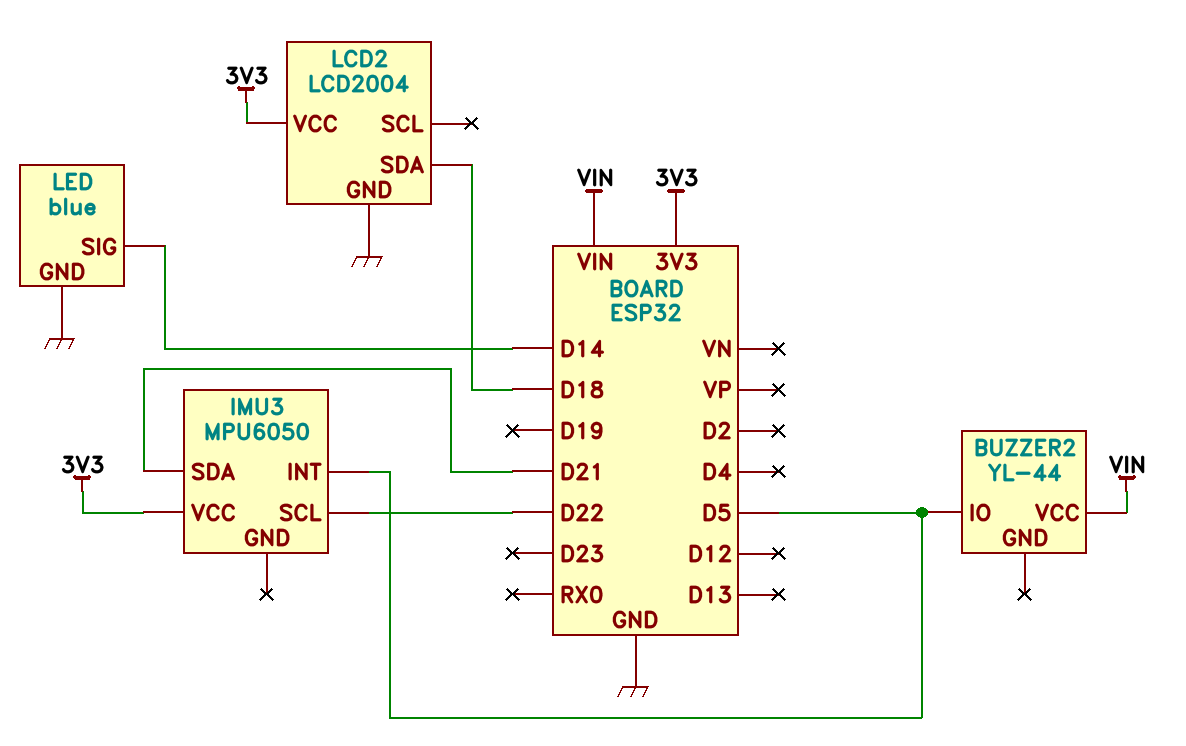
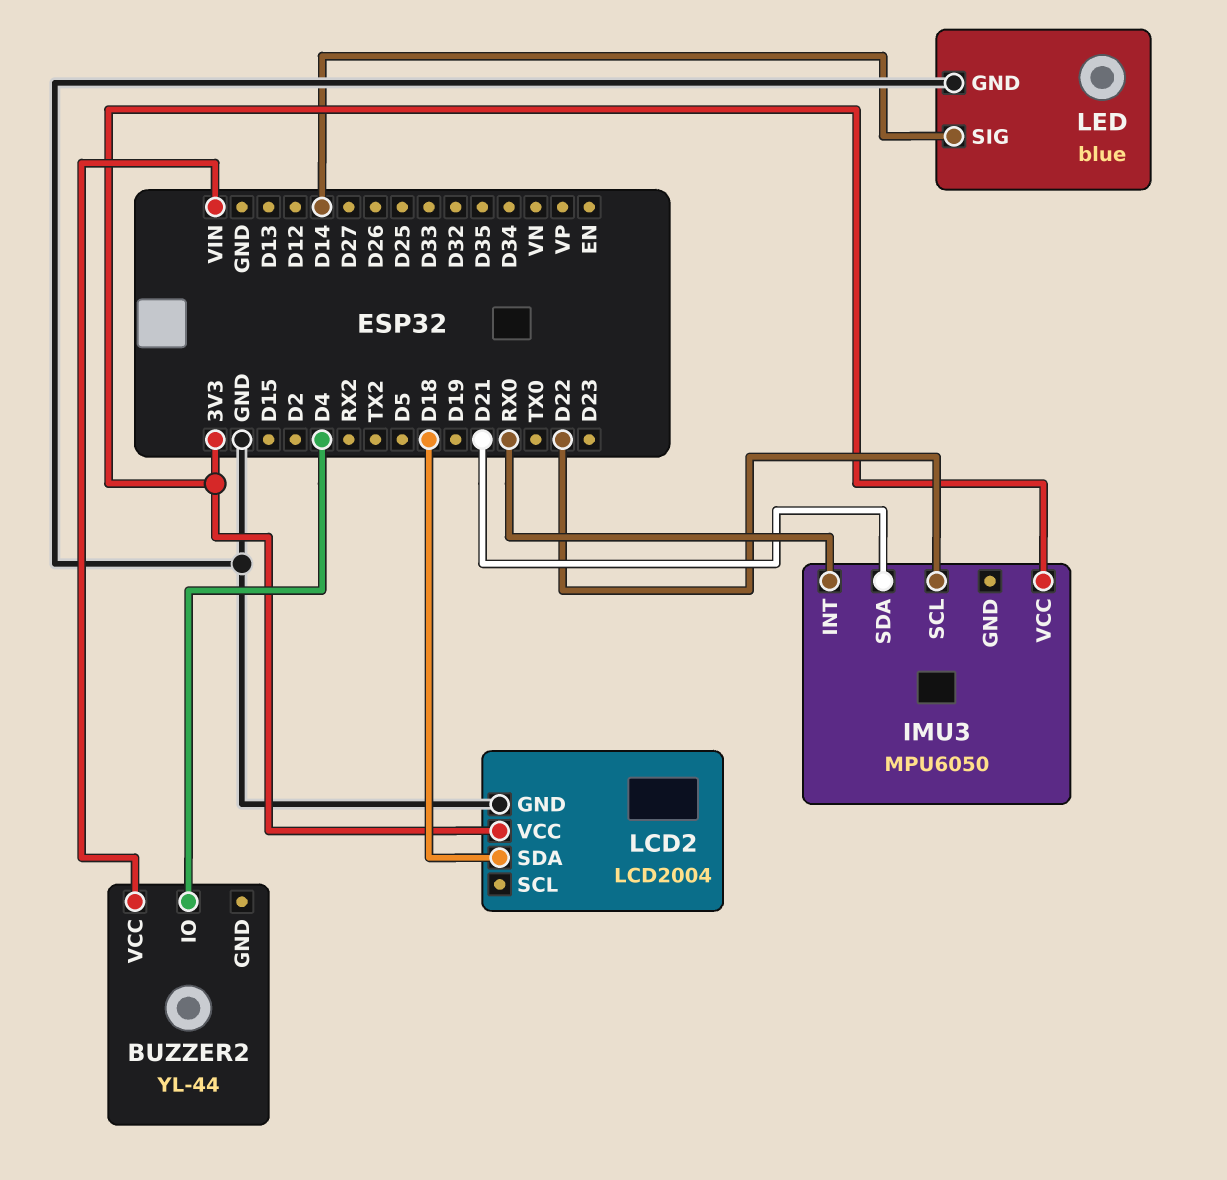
BUZZER2 pin IO: D5 -> D4
IMU3 pin INT: D5 -> RX0

